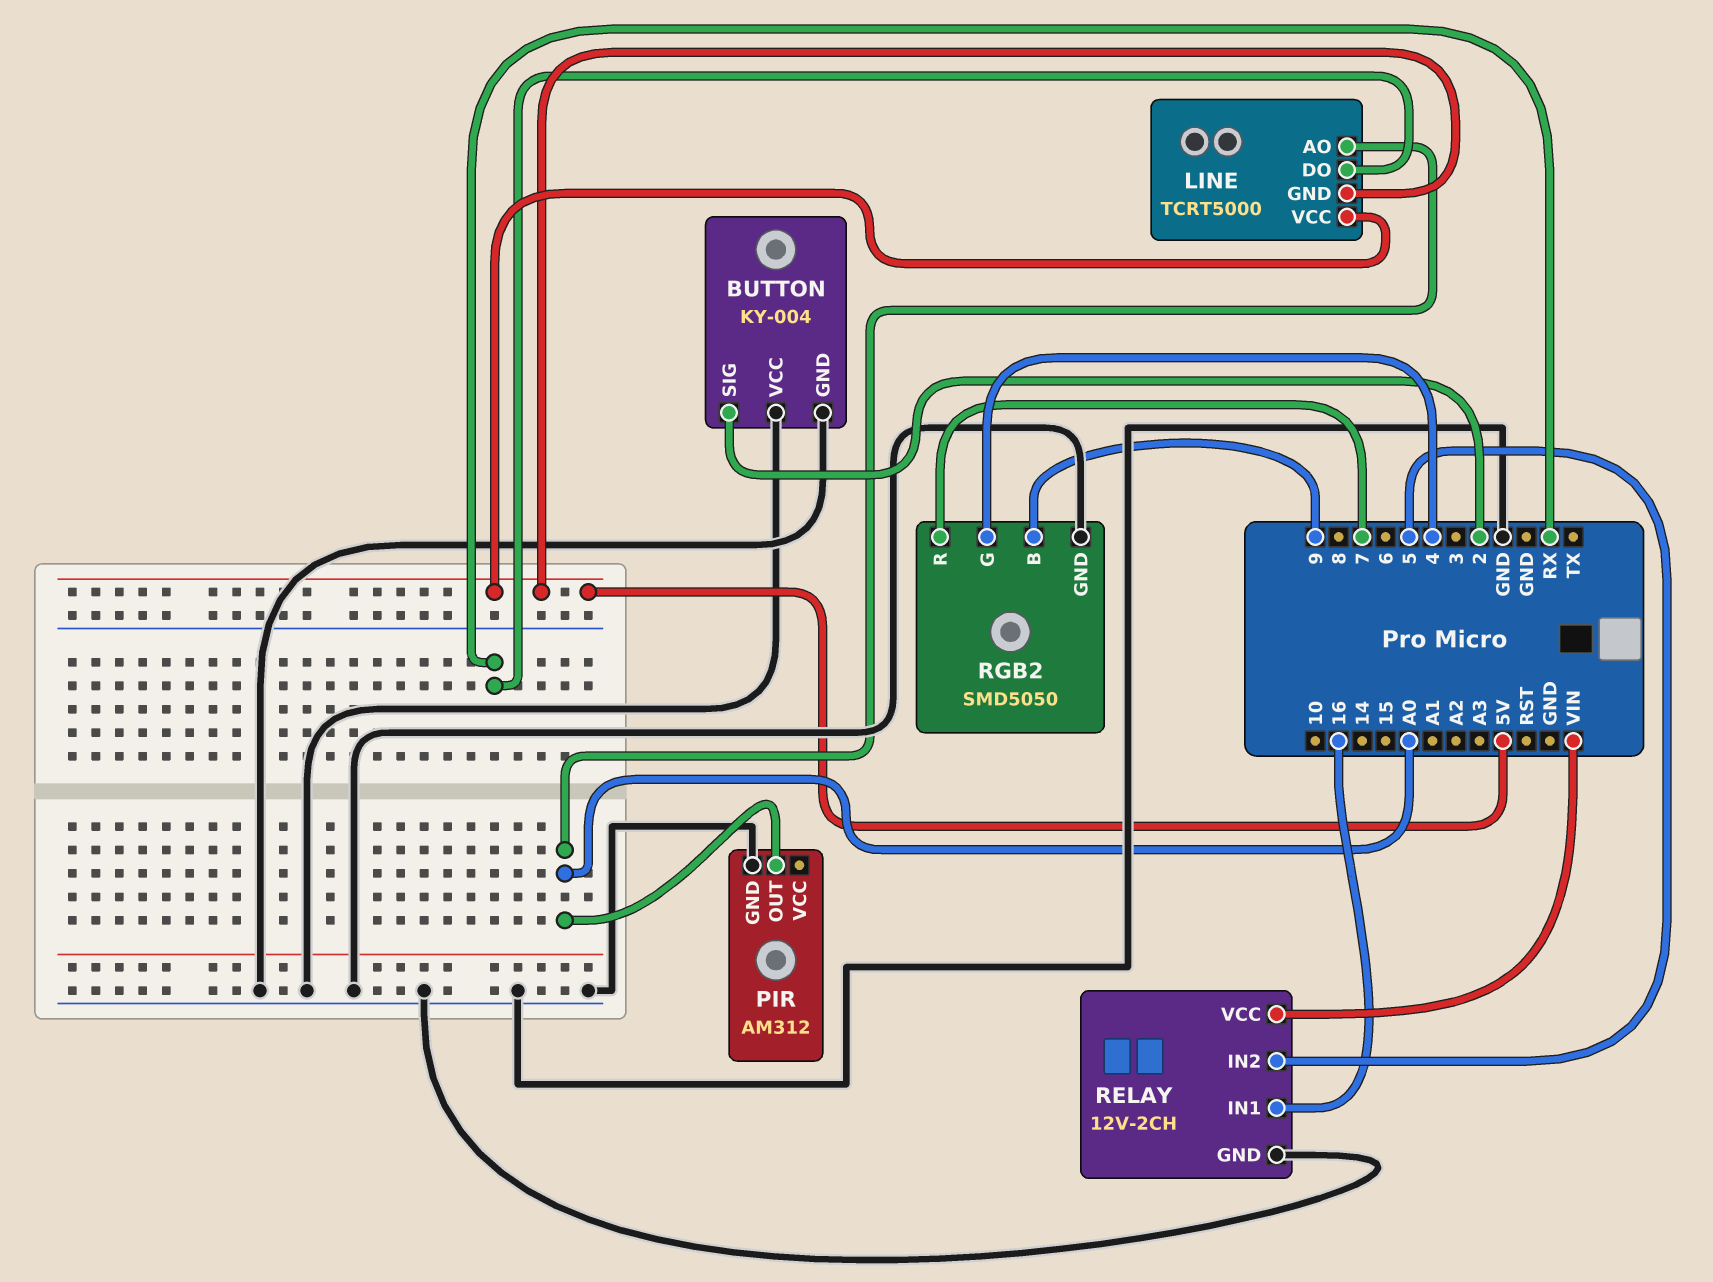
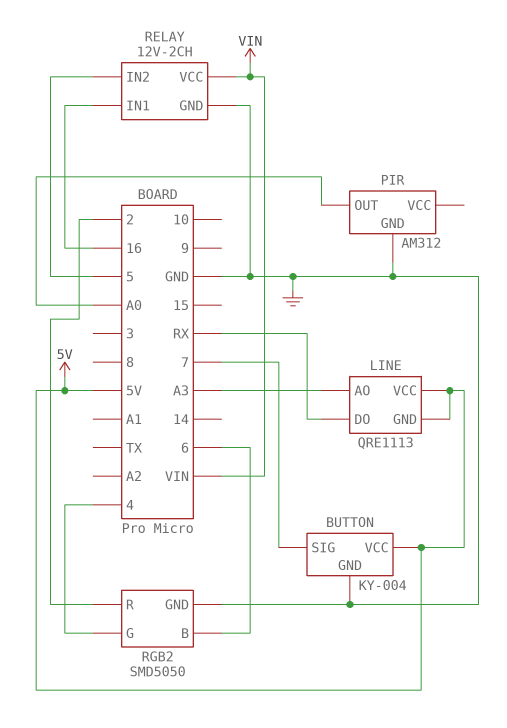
BUTTON pin SIG: 2 -> 7
BUTTON pin VCC: GND -> 5V
LINE: TCRT5000 -> QRE1113
LINE pin AO: A0 -> A3
RGB2 pin B: 9 -> 6
RGB2 pin R: 7 -> 2

